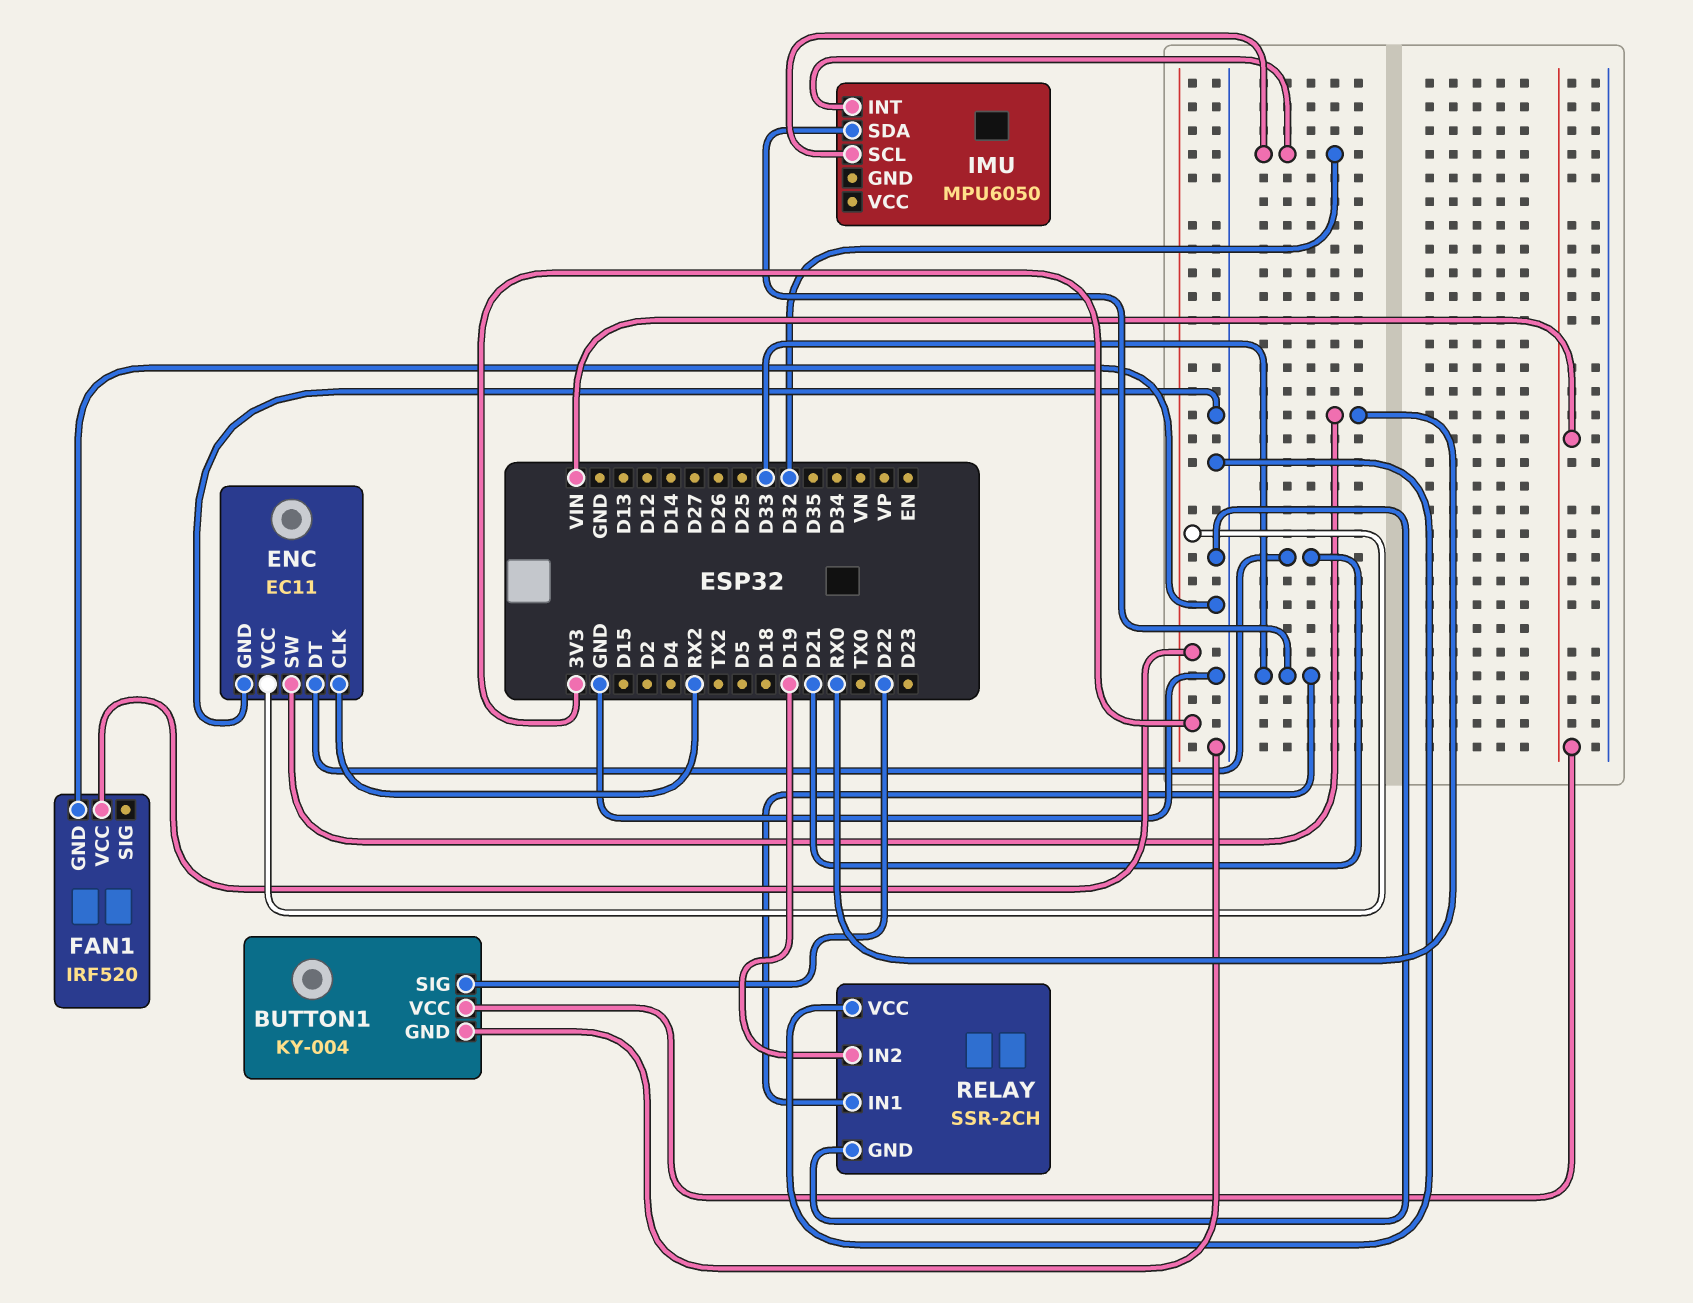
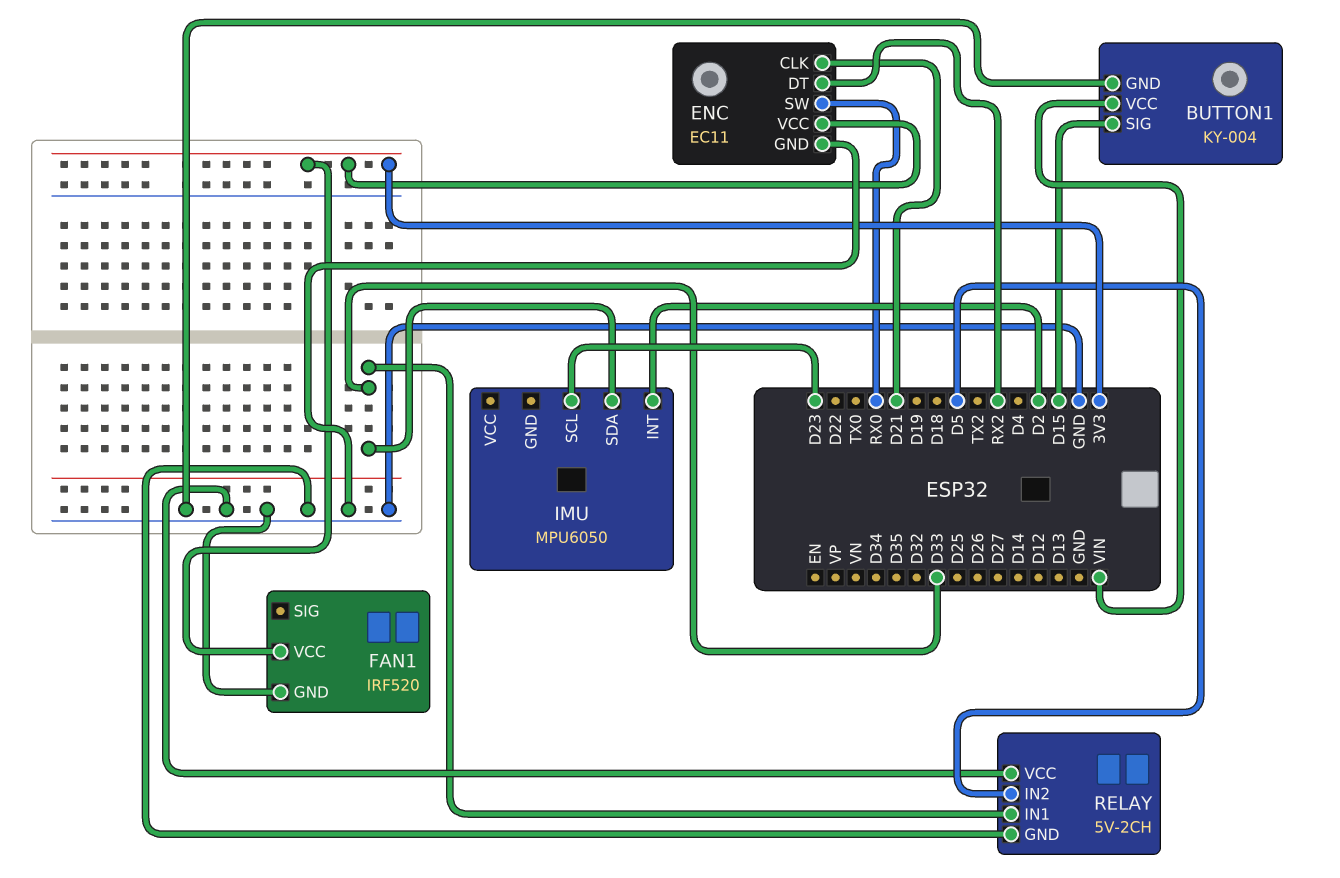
BUTTON1 pin SIG: D22 -> D15
ENC pin CLK: RX2 -> D21
ENC pin DT: D21 -> RX2
IMU pin INT: D32 -> D2
IMU pin SCL: D32 -> D23
RELAY: SSR-2CH -> 5V-2CH
RELAY pin IN2: D19 -> D5

